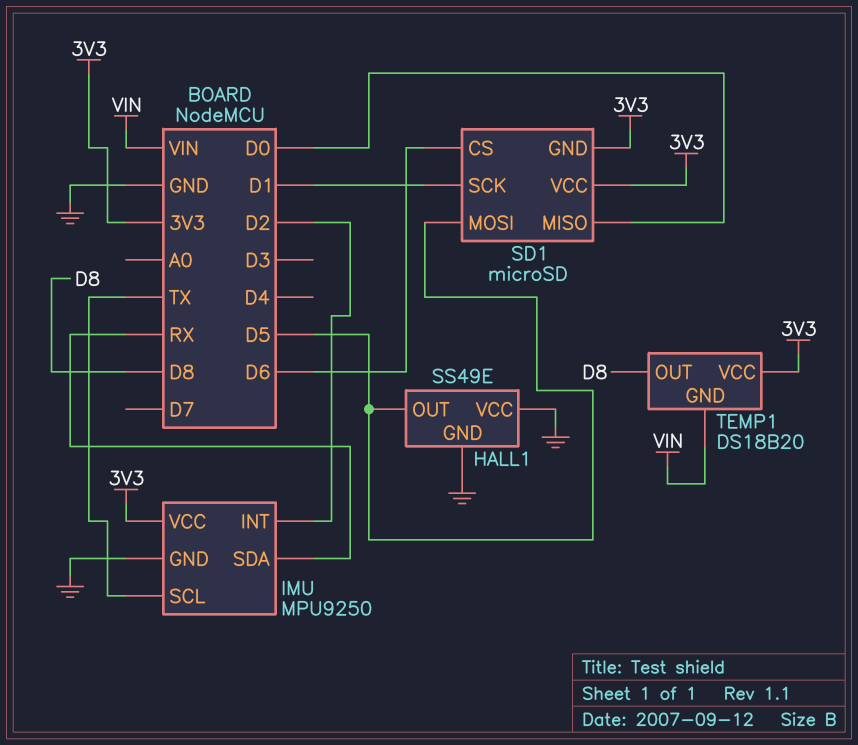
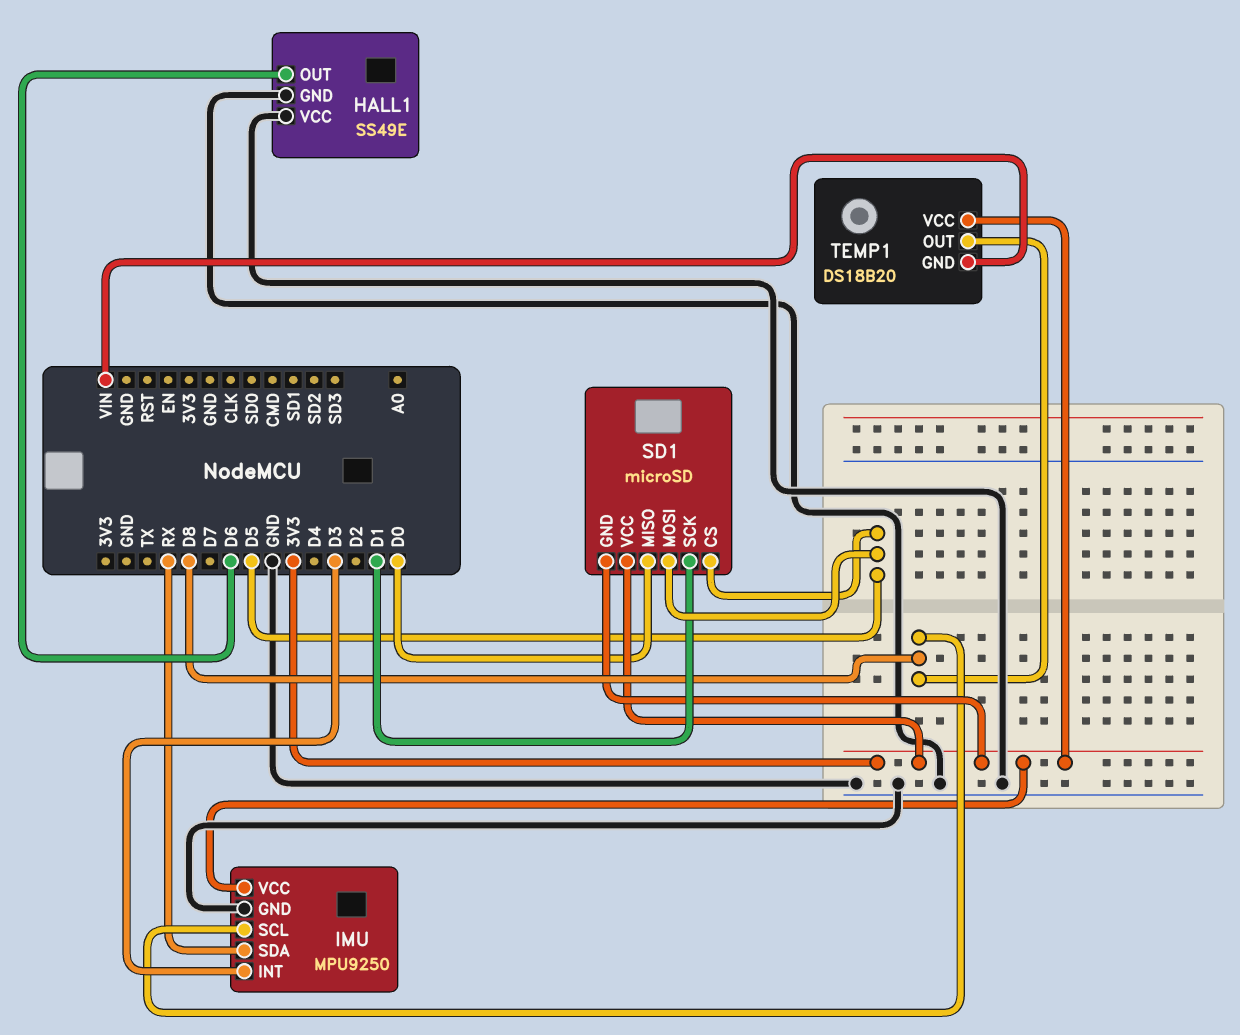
HALL1 pin OUT: D5 -> D6
IMU pin INT: D2 -> D3
IMU pin SCL: TX -> D8
SD1 pin CS: D6 -> D5

